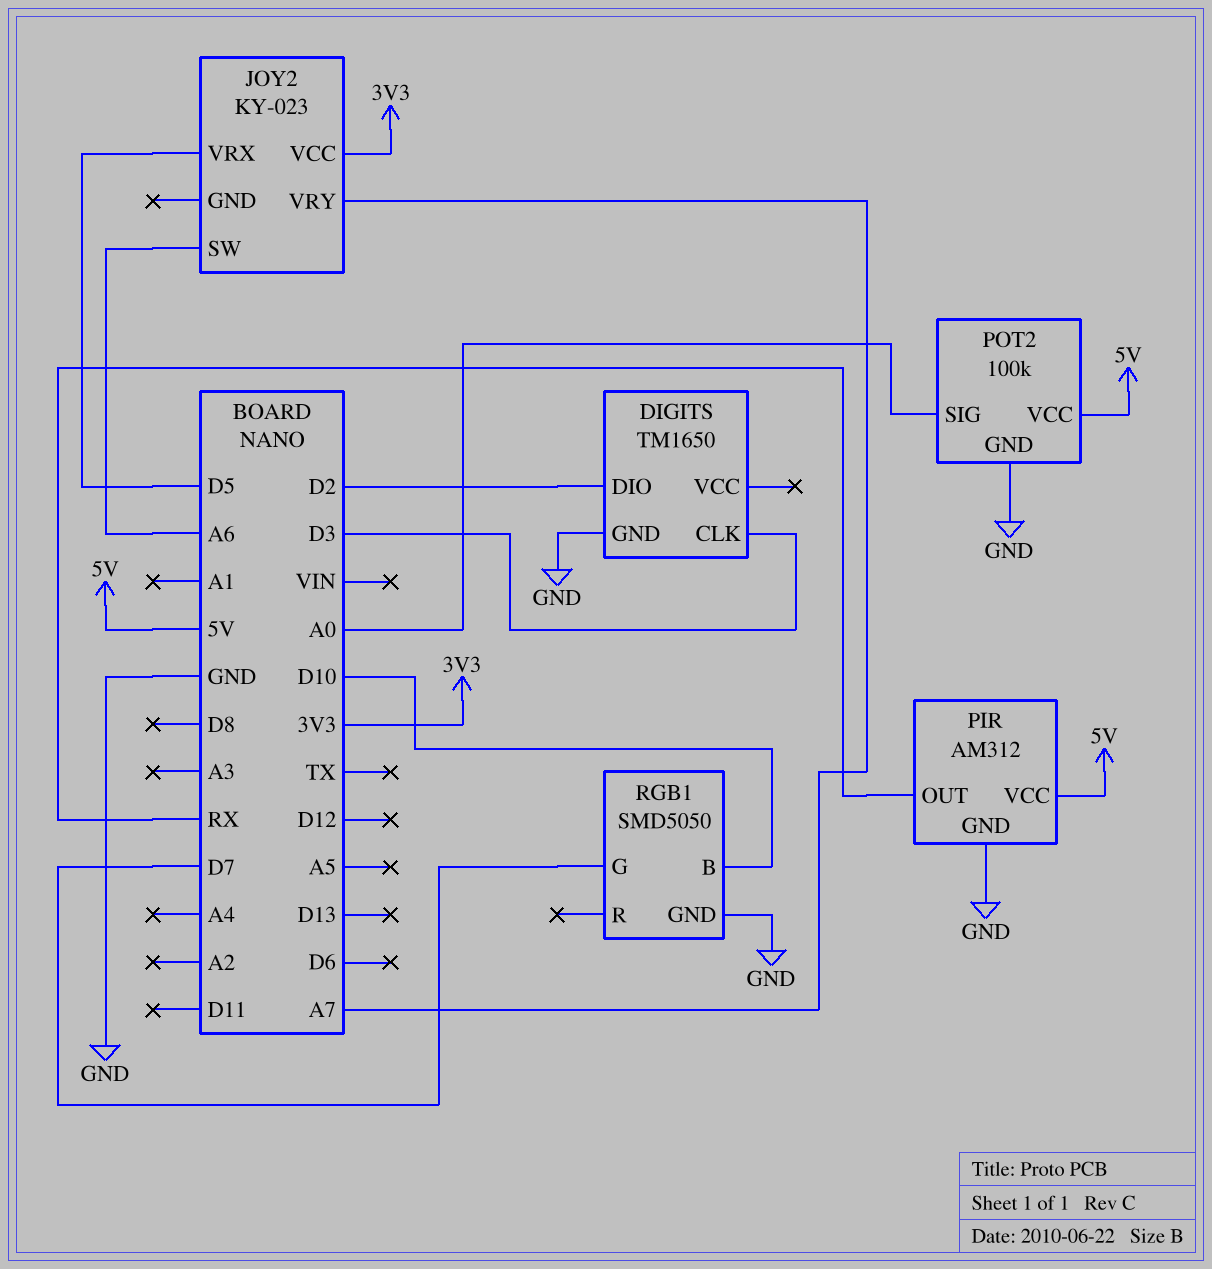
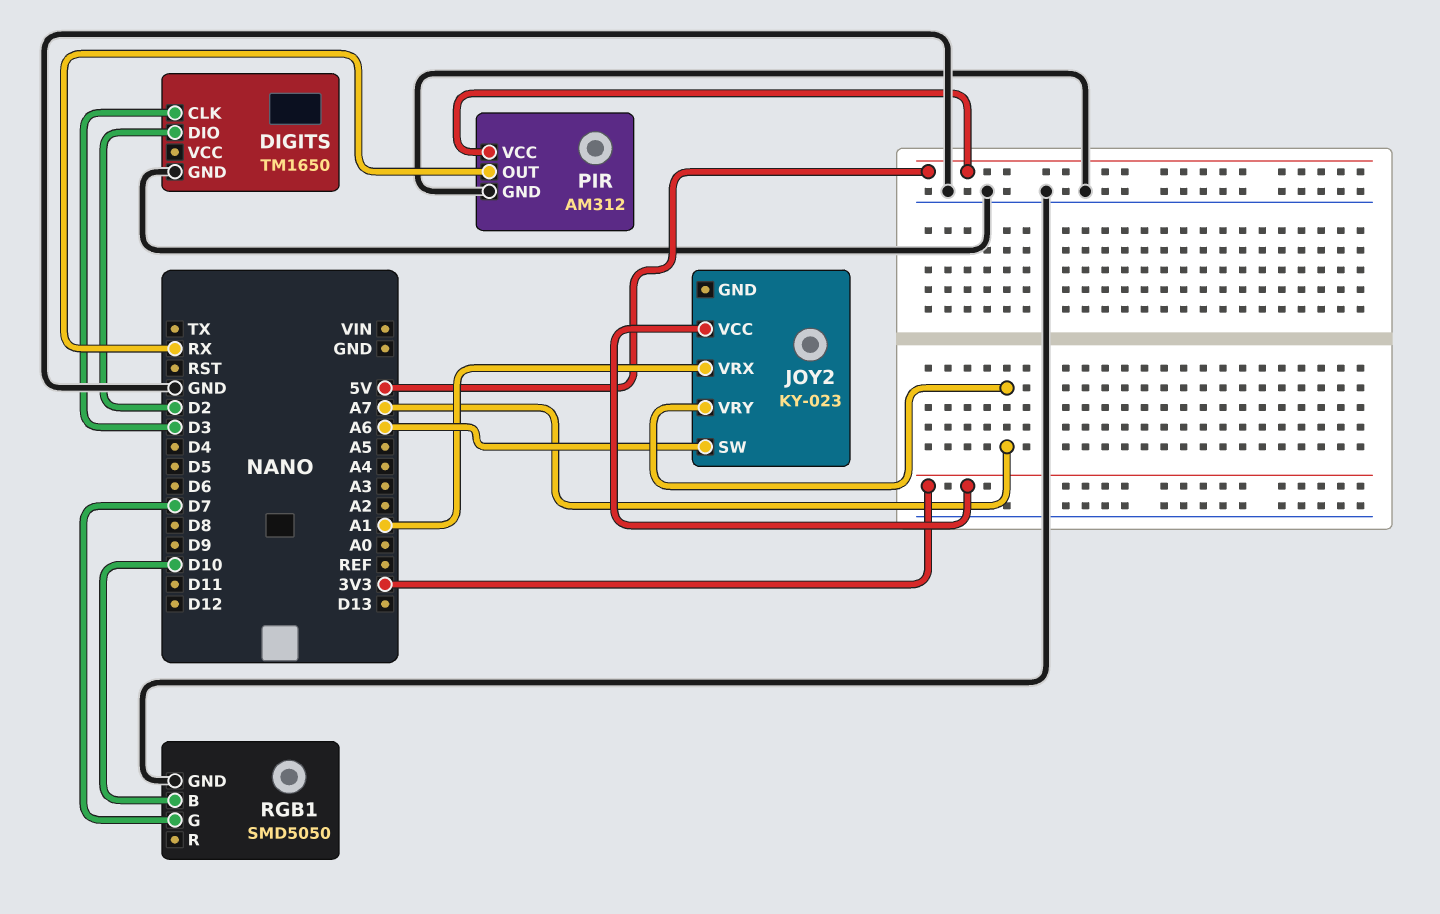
JOY2 pin VRX: D5 -> A1
POT2: 100k -> none
POT2 pin GND: GND -> none
POT2 pin SIG: A0 -> none
POT2 pin VCC: 5V -> none

